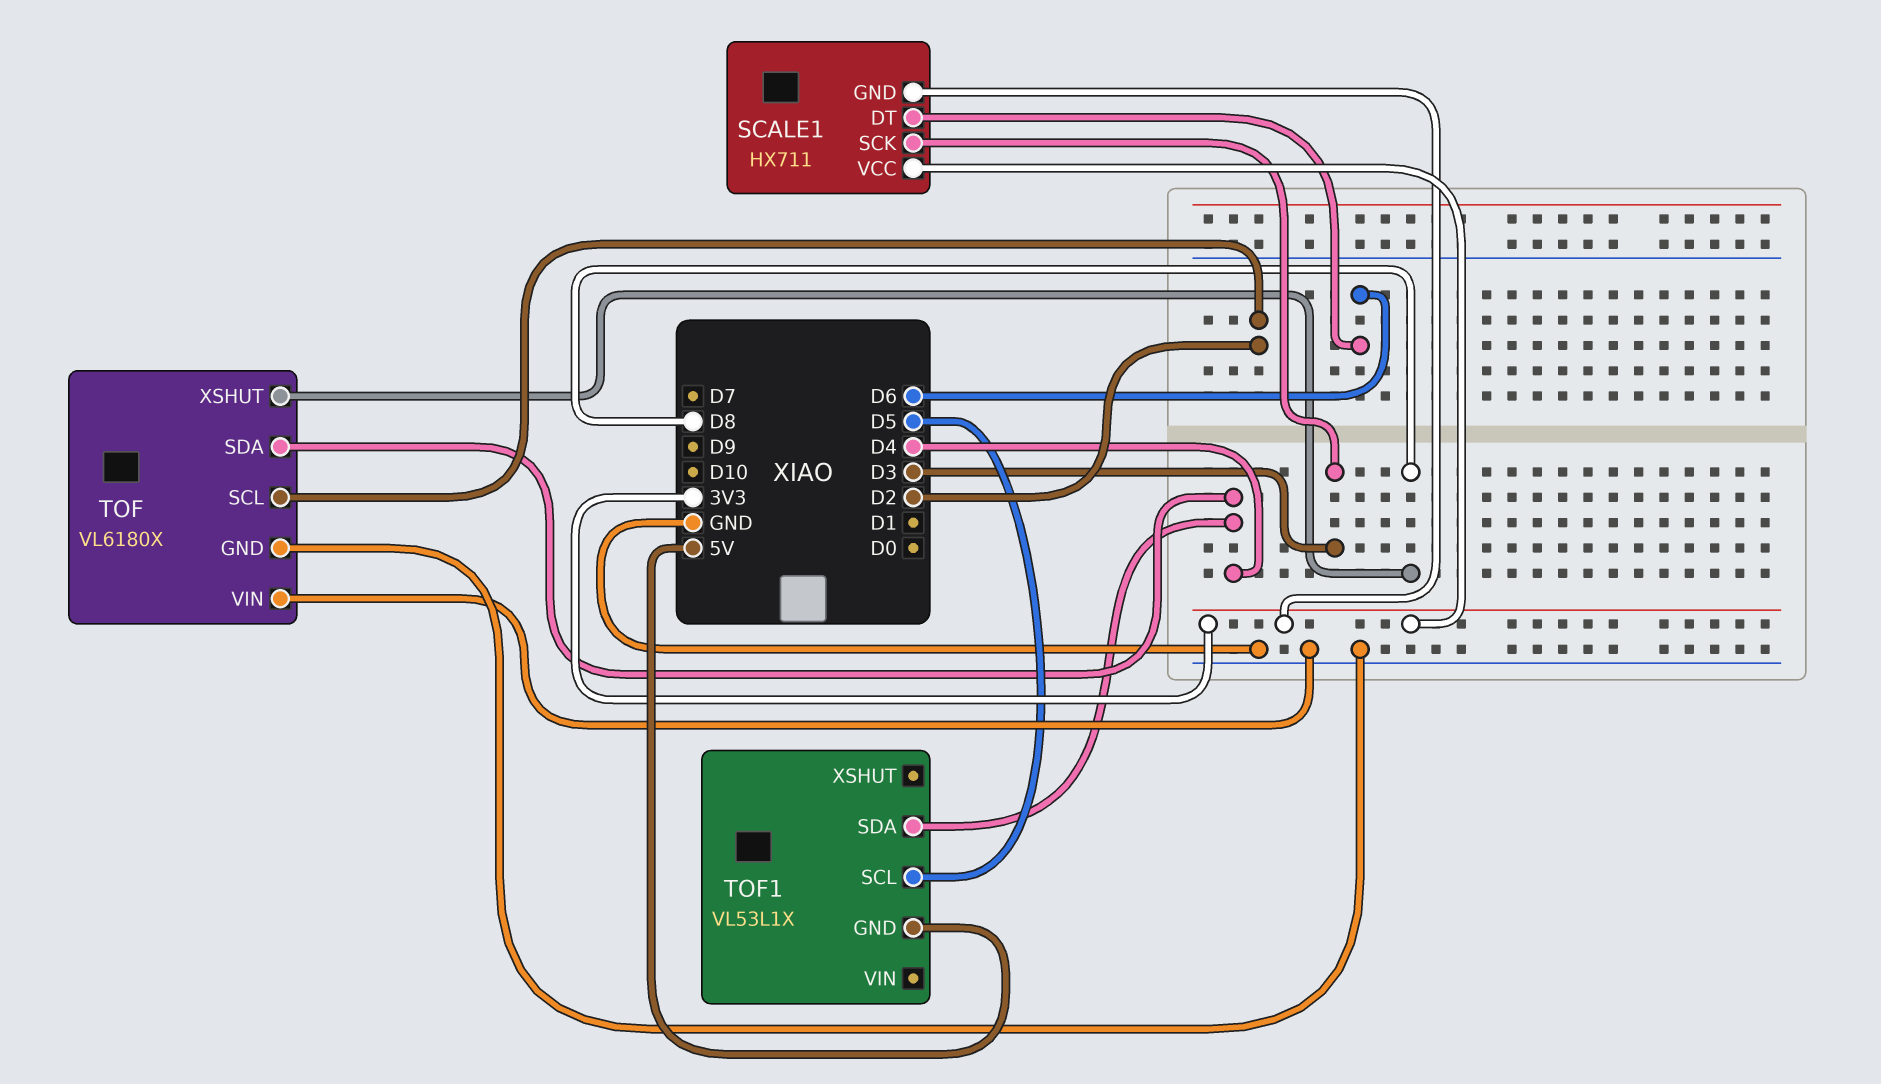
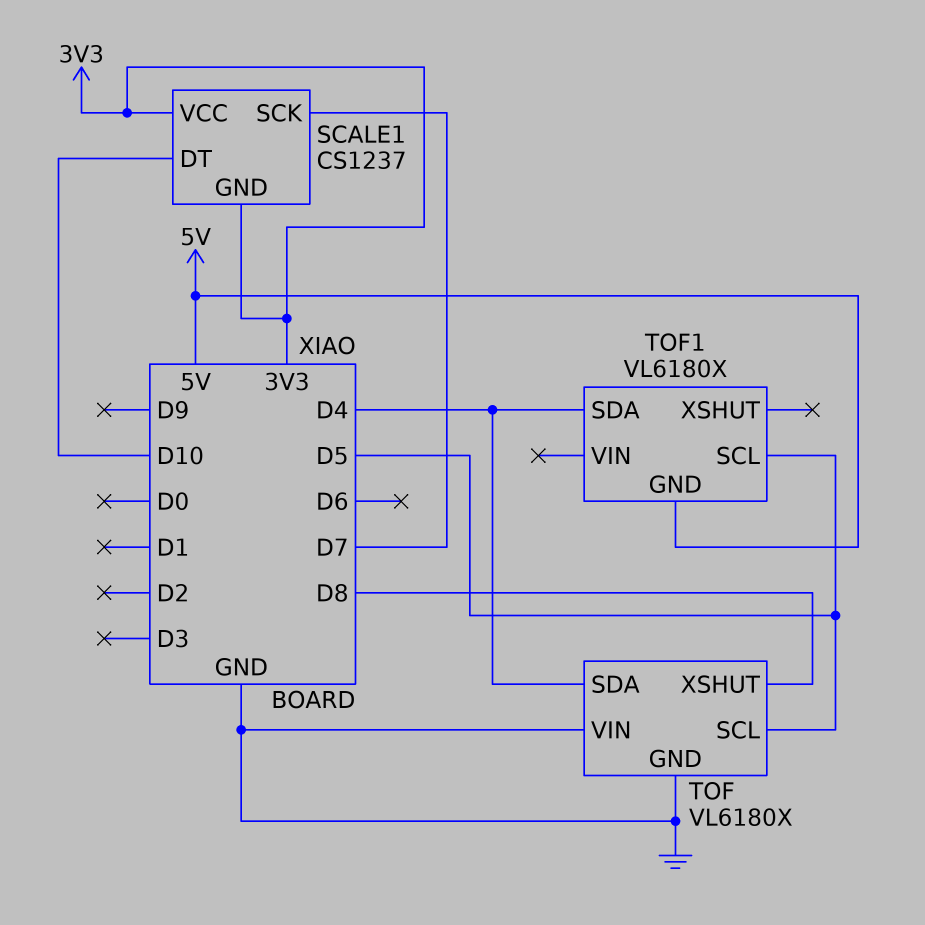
SCALE1: HX711 -> CS1237
SCALE1 pin DT: D6 -> D10
SCALE1 pin SCK: D3 -> D7
TOF pin SCL: D2 -> D5
TOF1: VL53L1X -> VL6180X

